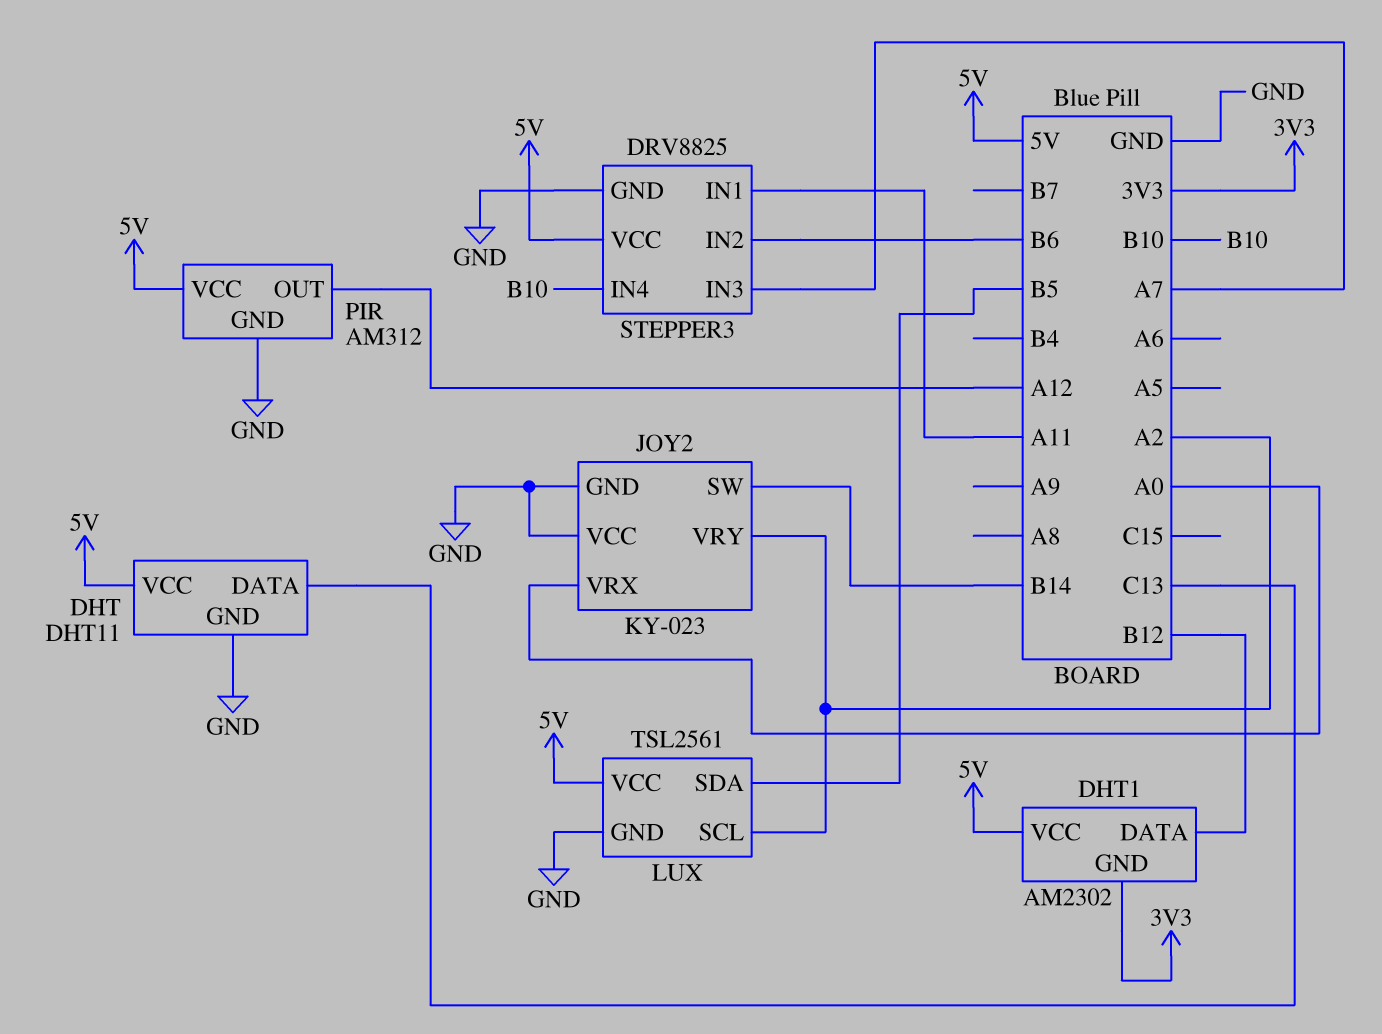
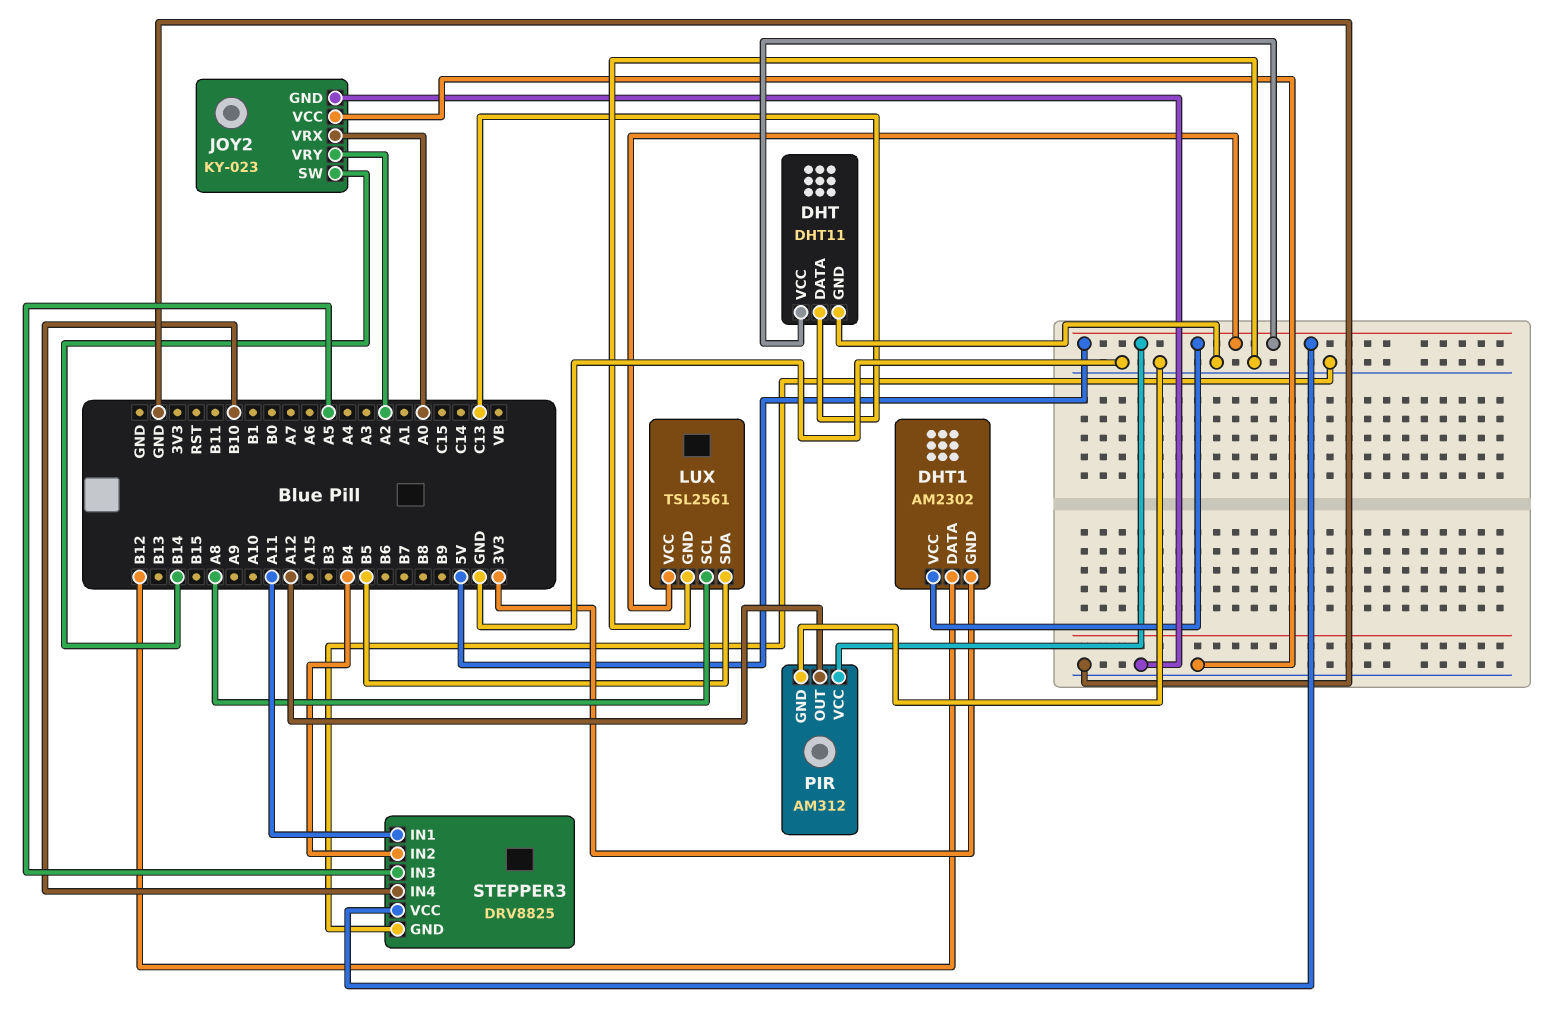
LUX pin SCL: A2 -> A8
STEPPER3 pin IN2: B6 -> B4
STEPPER3 pin IN3: A7 -> A5

